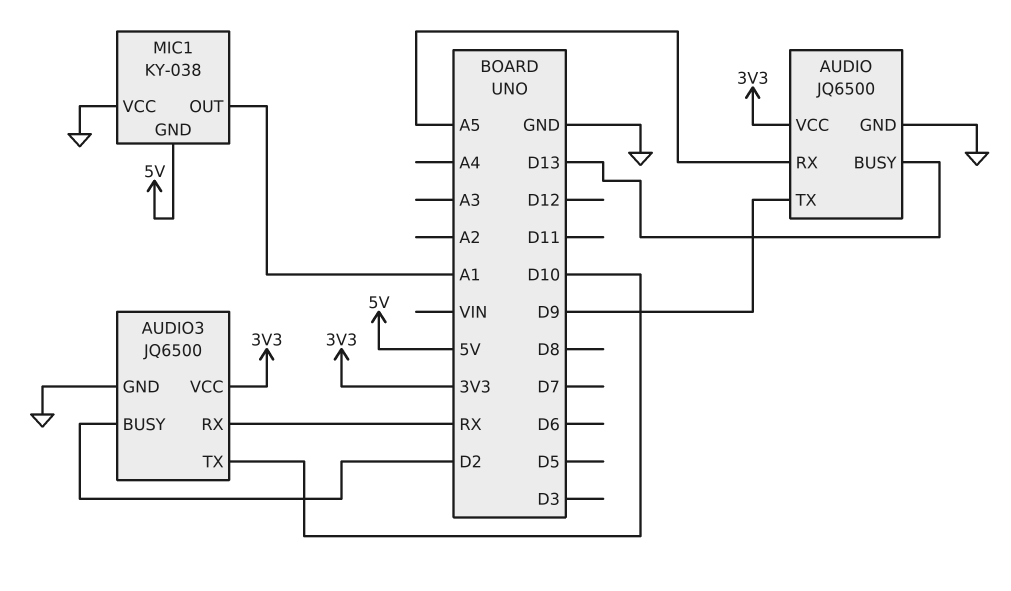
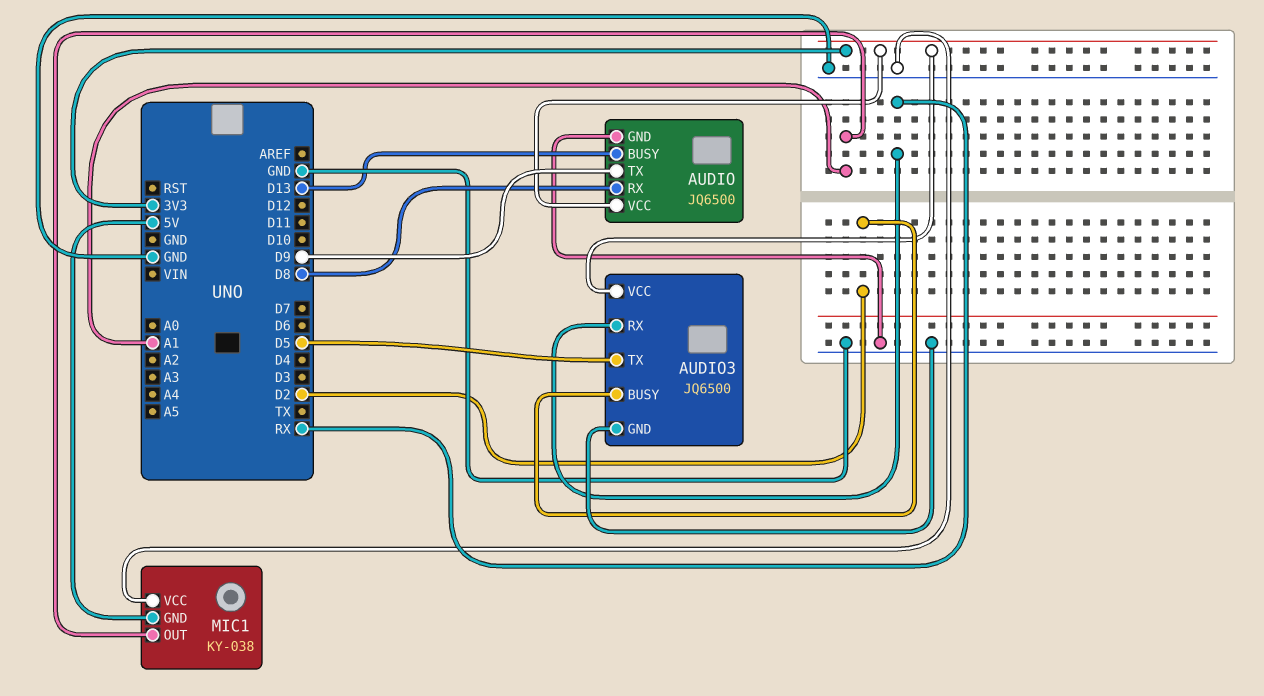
AUDIO pin RX: A5 -> D8
AUDIO3 pin TX: D10 -> D5

